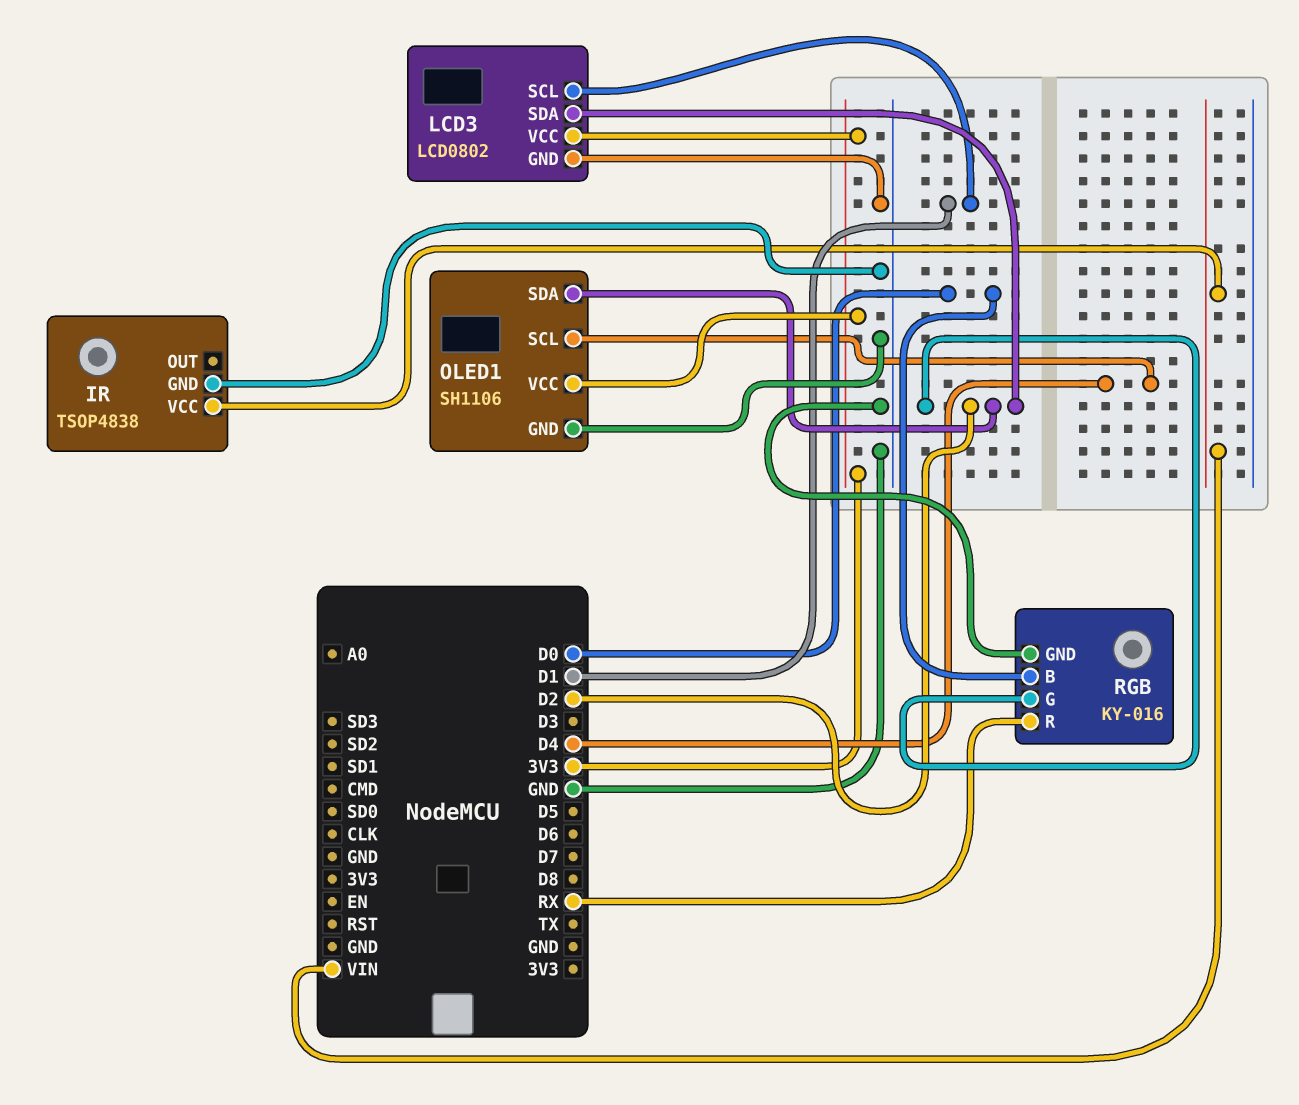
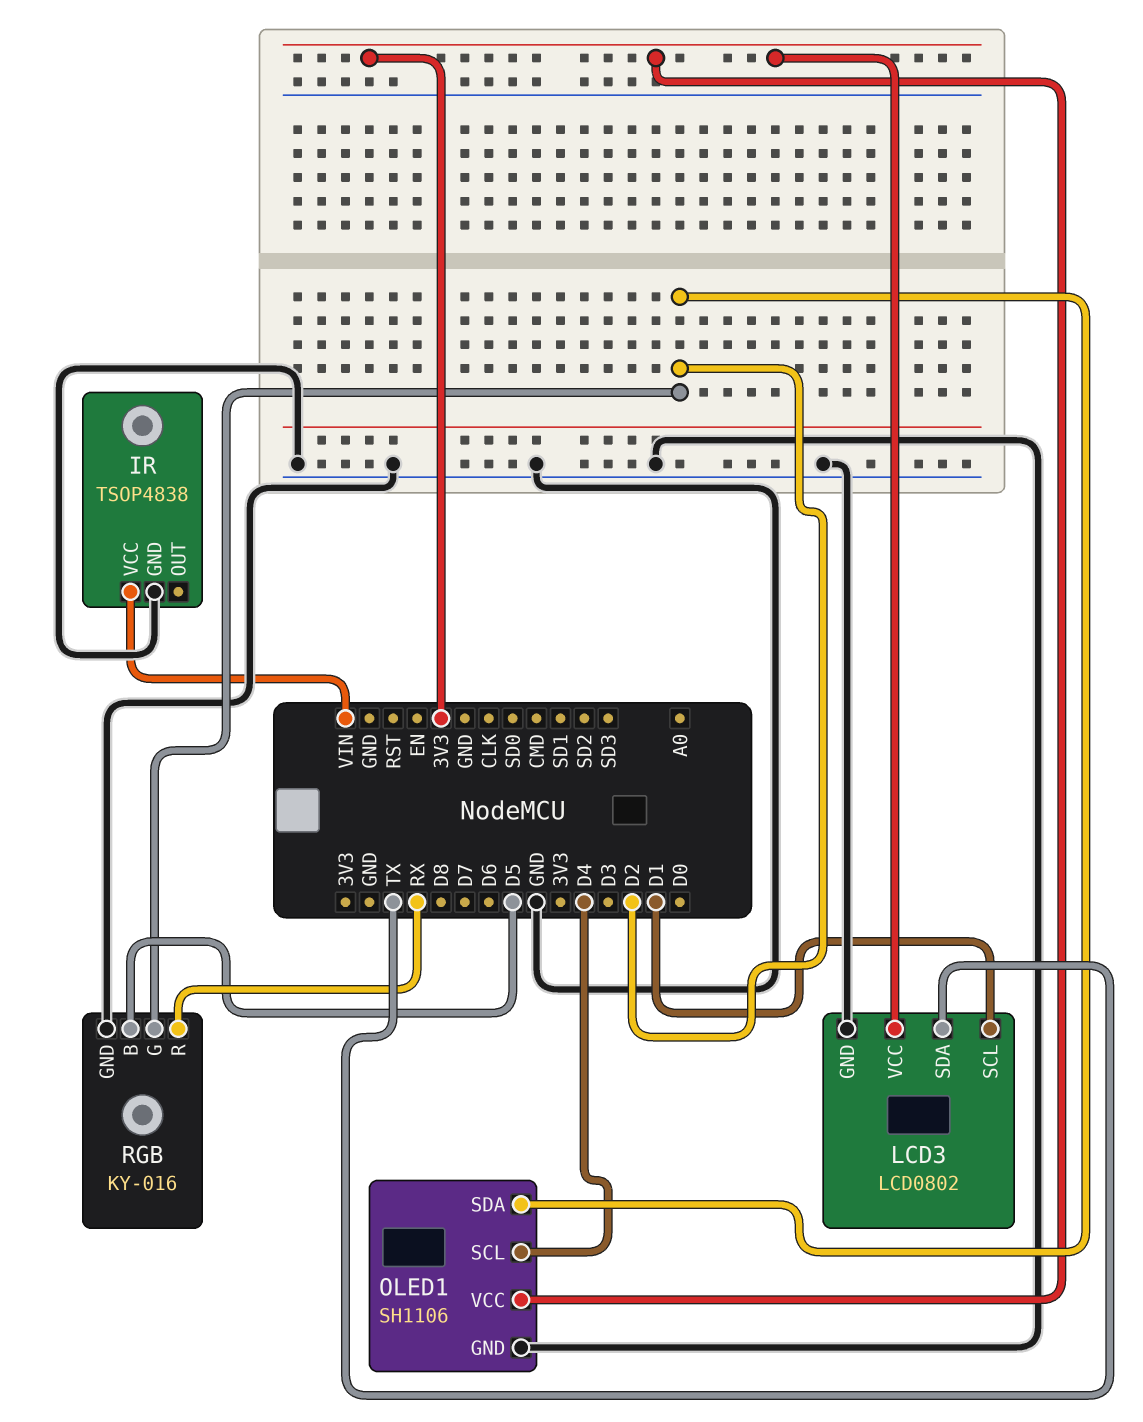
LCD3 pin SDA: D2 -> TX
RGB pin B: D0 -> D5

